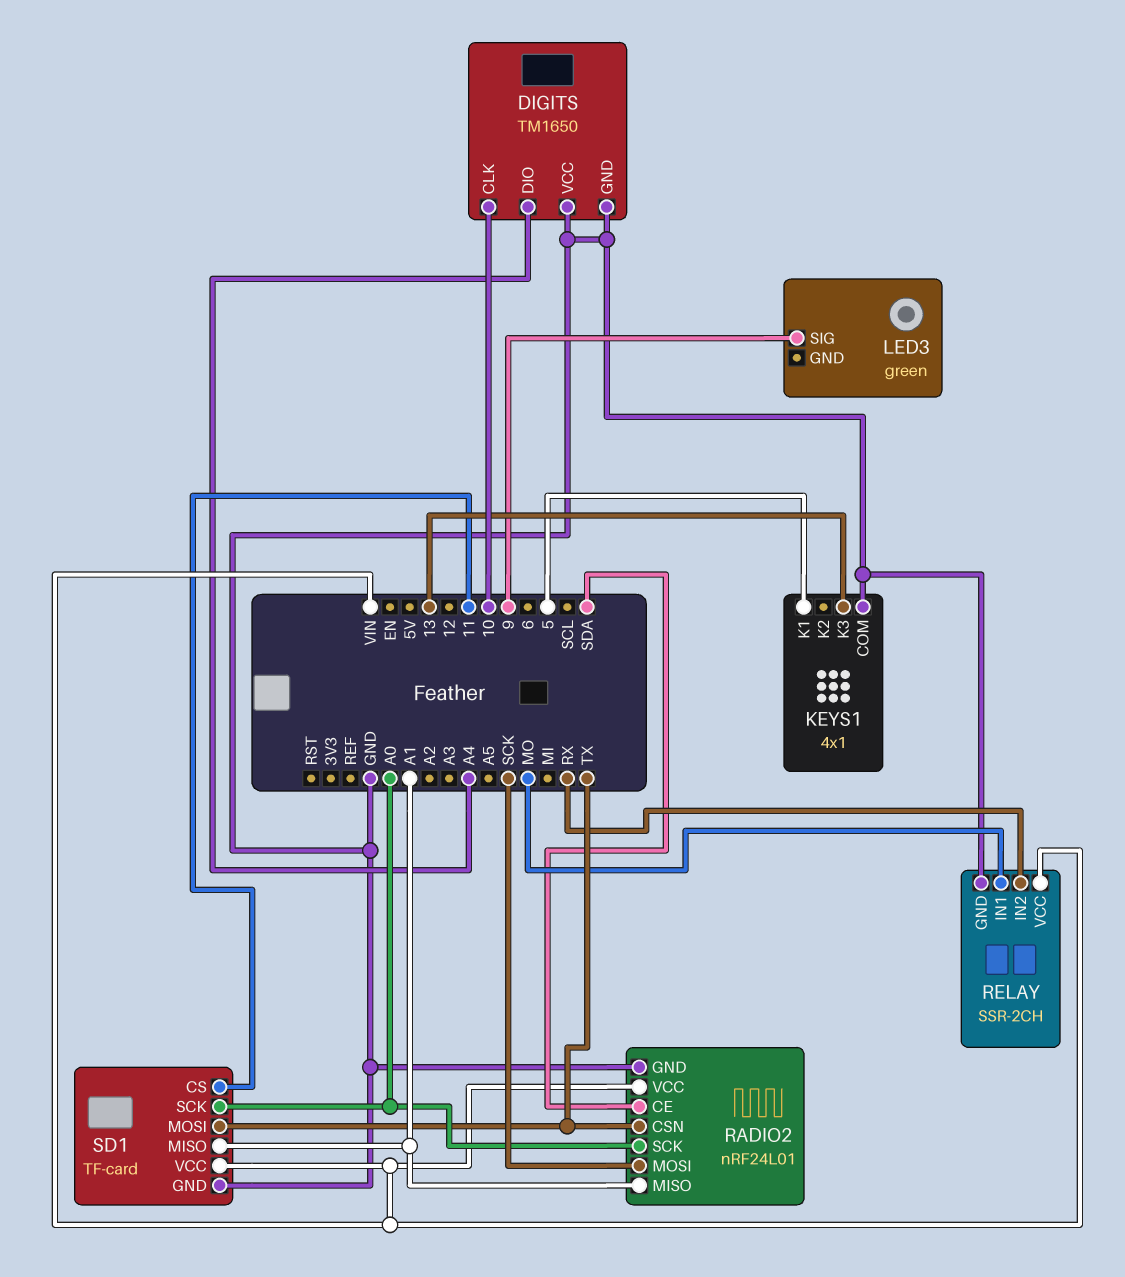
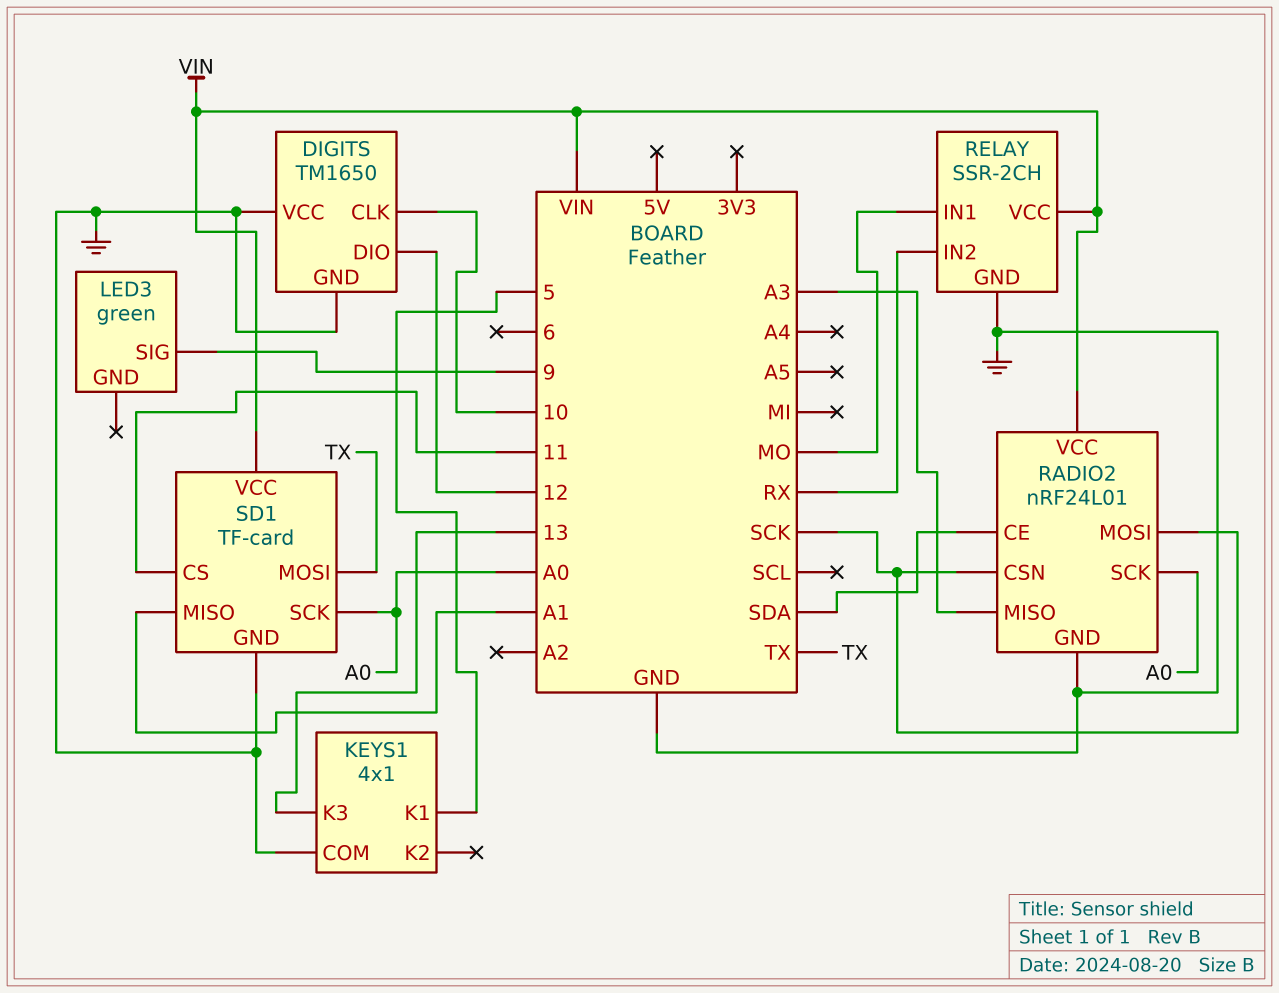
DIGITS pin DIO: A4 -> 12
RADIO2 pin CSN: TX -> SCK
RADIO2 pin MISO: A1 -> A3

